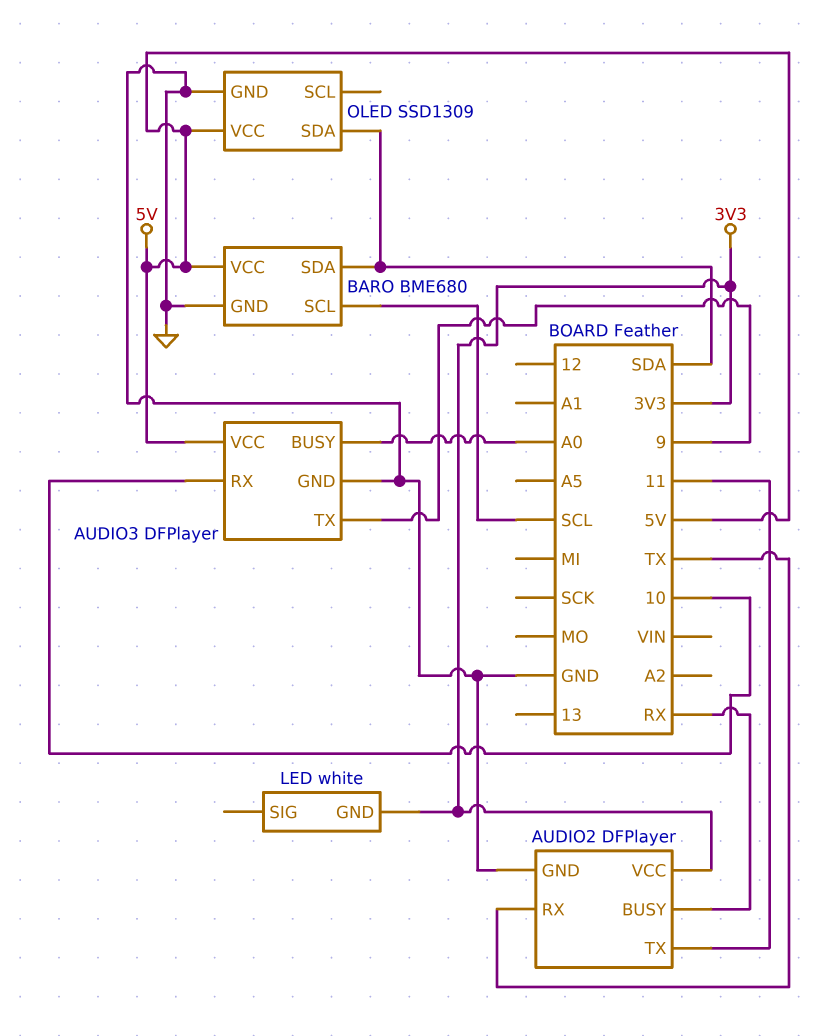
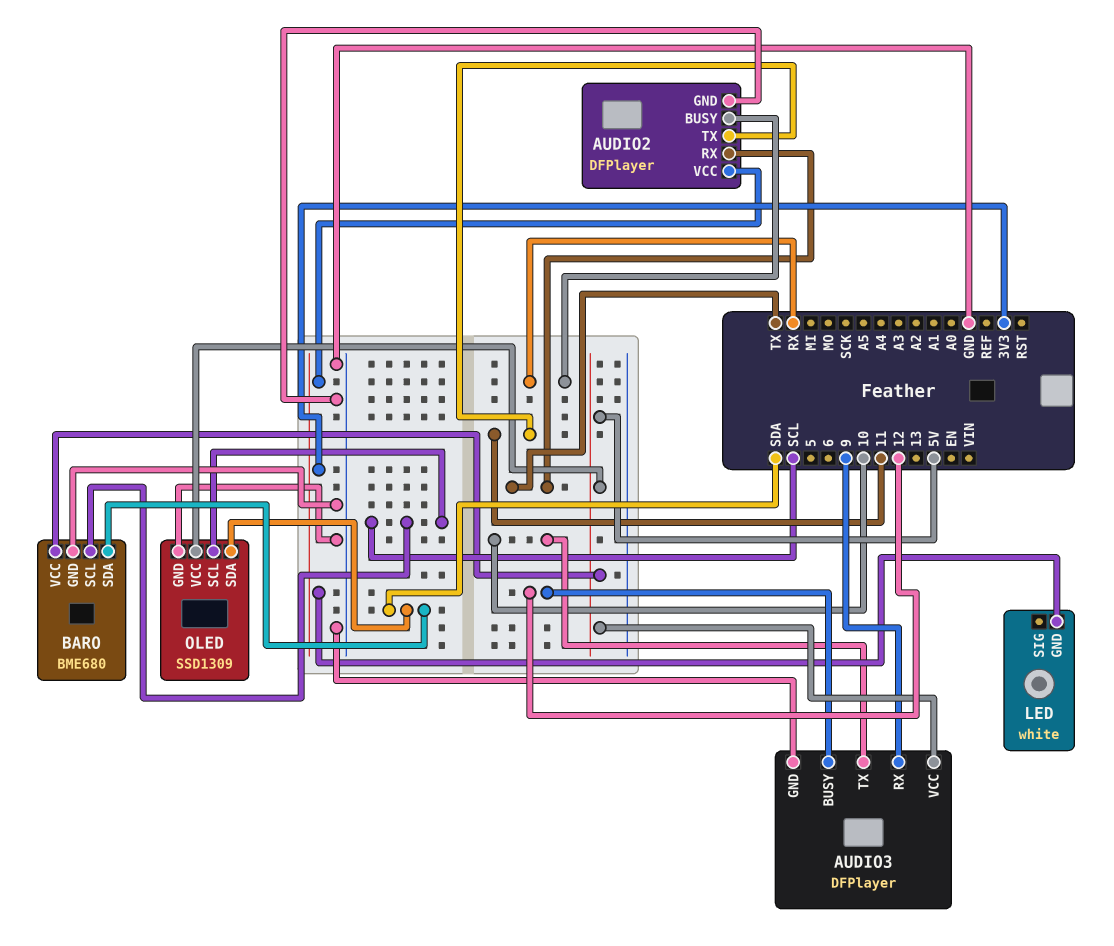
AUDIO3 pin BUSY: A0 -> 12
AUDIO3 pin RX: 10 -> 9
AUDIO3 pin TX: 9 -> 10
OLED pin SCL: none -> SCL

